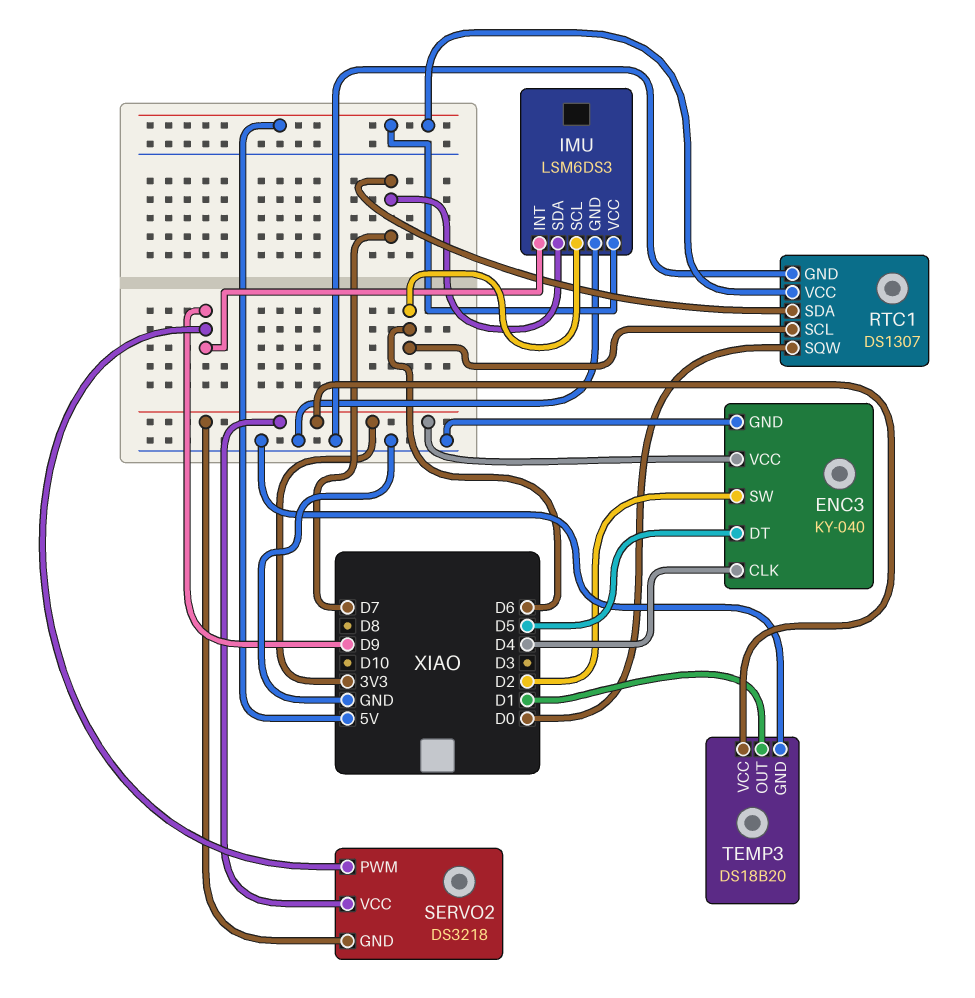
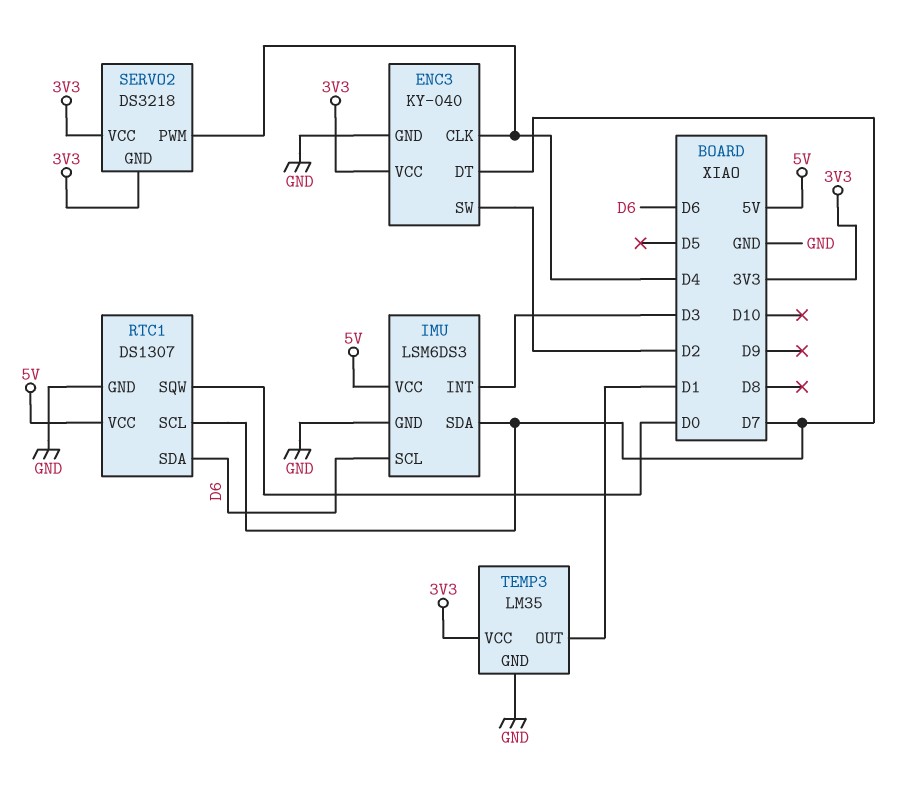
ENC3 pin DT: D5 -> D7
IMU pin INT: D9 -> D3
RTC1 pin SCL: D6 -> D7
RTC1 pin SDA: D7 -> D6
SERVO2 pin PWM: D9 -> D4
TEMP3: DS18B20 -> LM35

